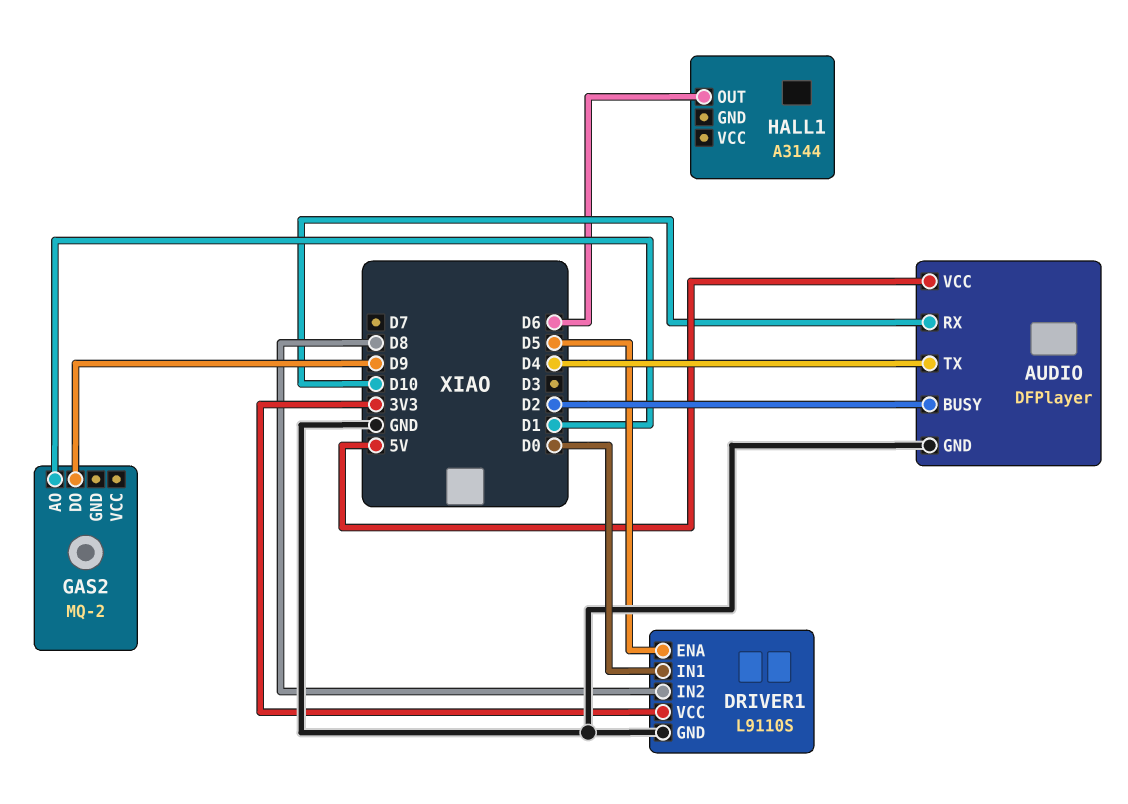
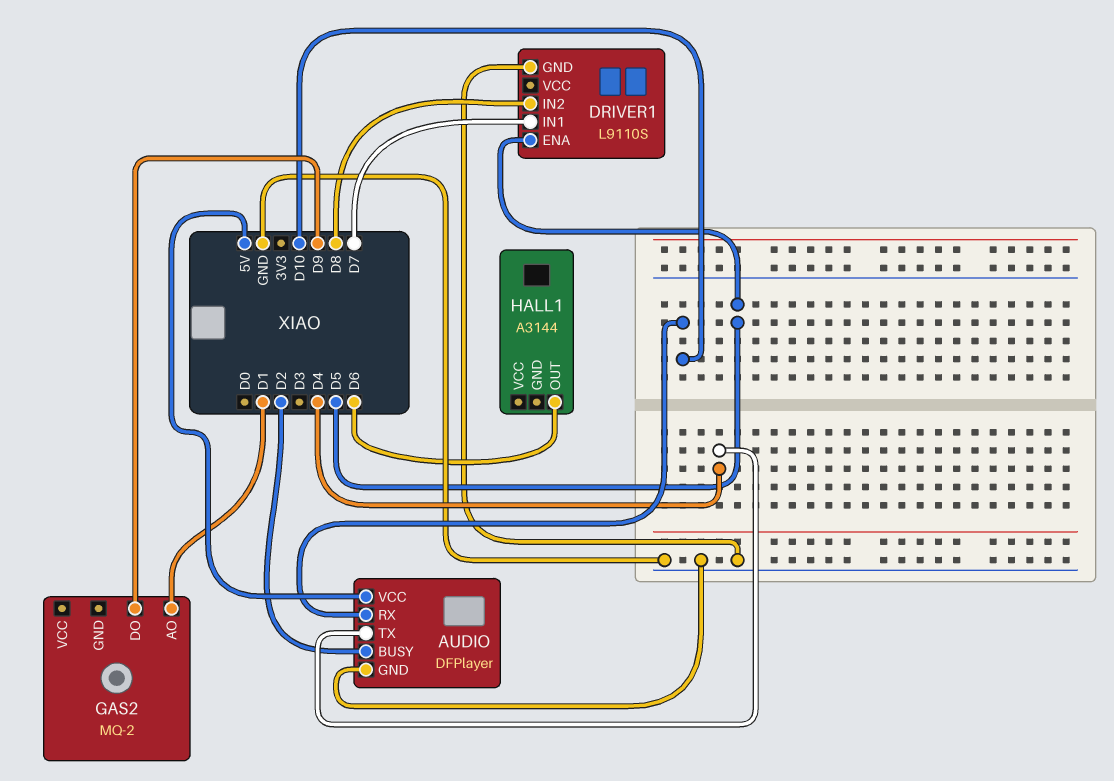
DRIVER1 pin IN1: D0 -> D7
DRIVER1 pin VCC: 3V3 -> none

